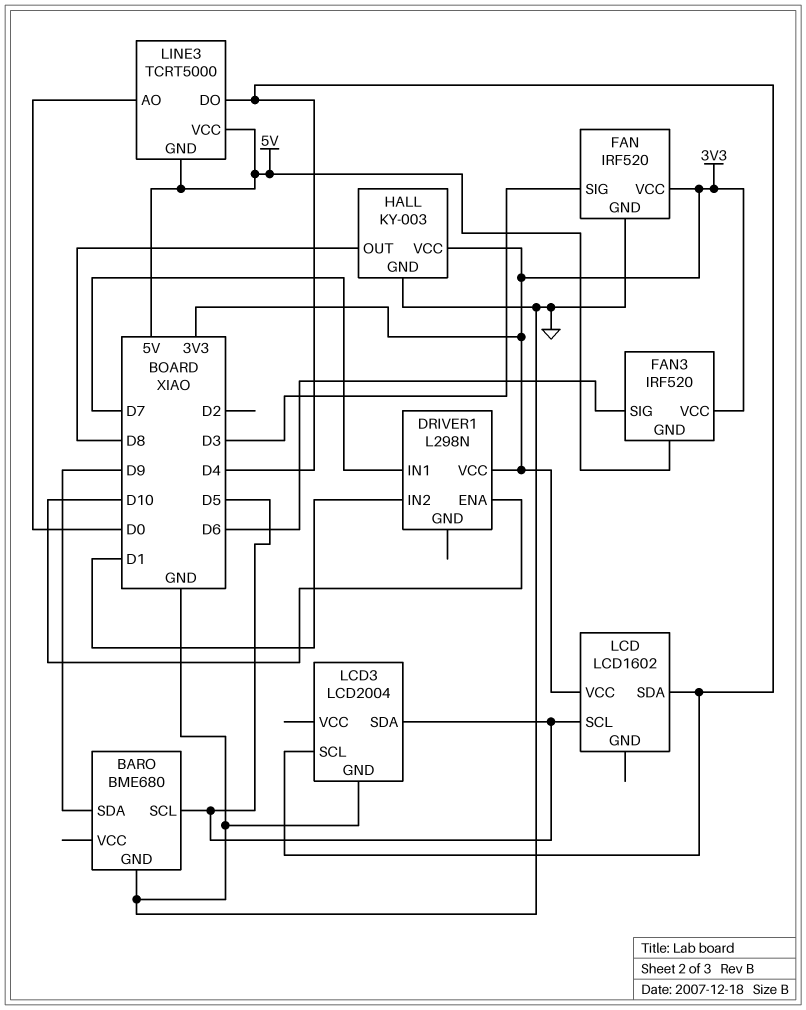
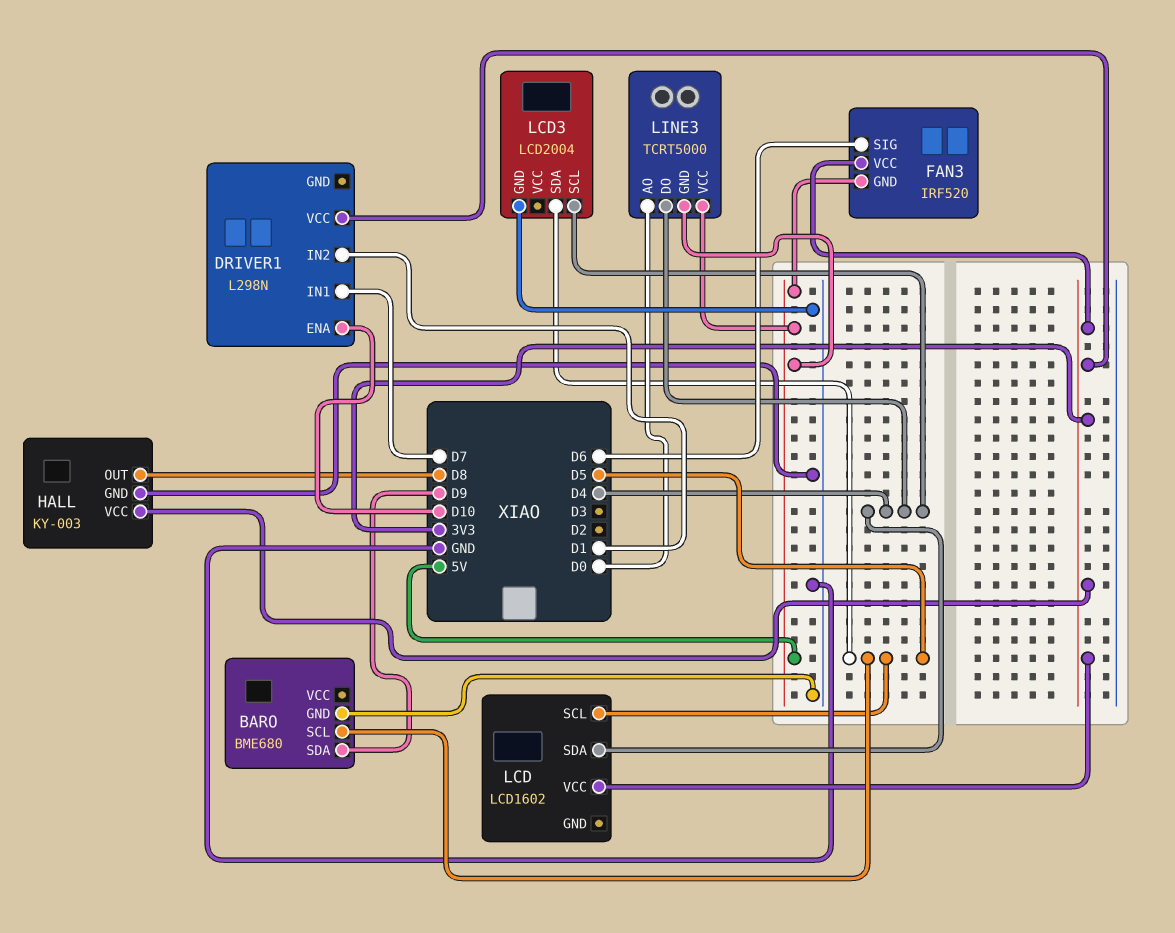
FAN: IRF520 -> none
FAN pin GND: GND -> none
FAN pin SIG: D3 -> none
FAN pin VCC: 3V3 -> none

